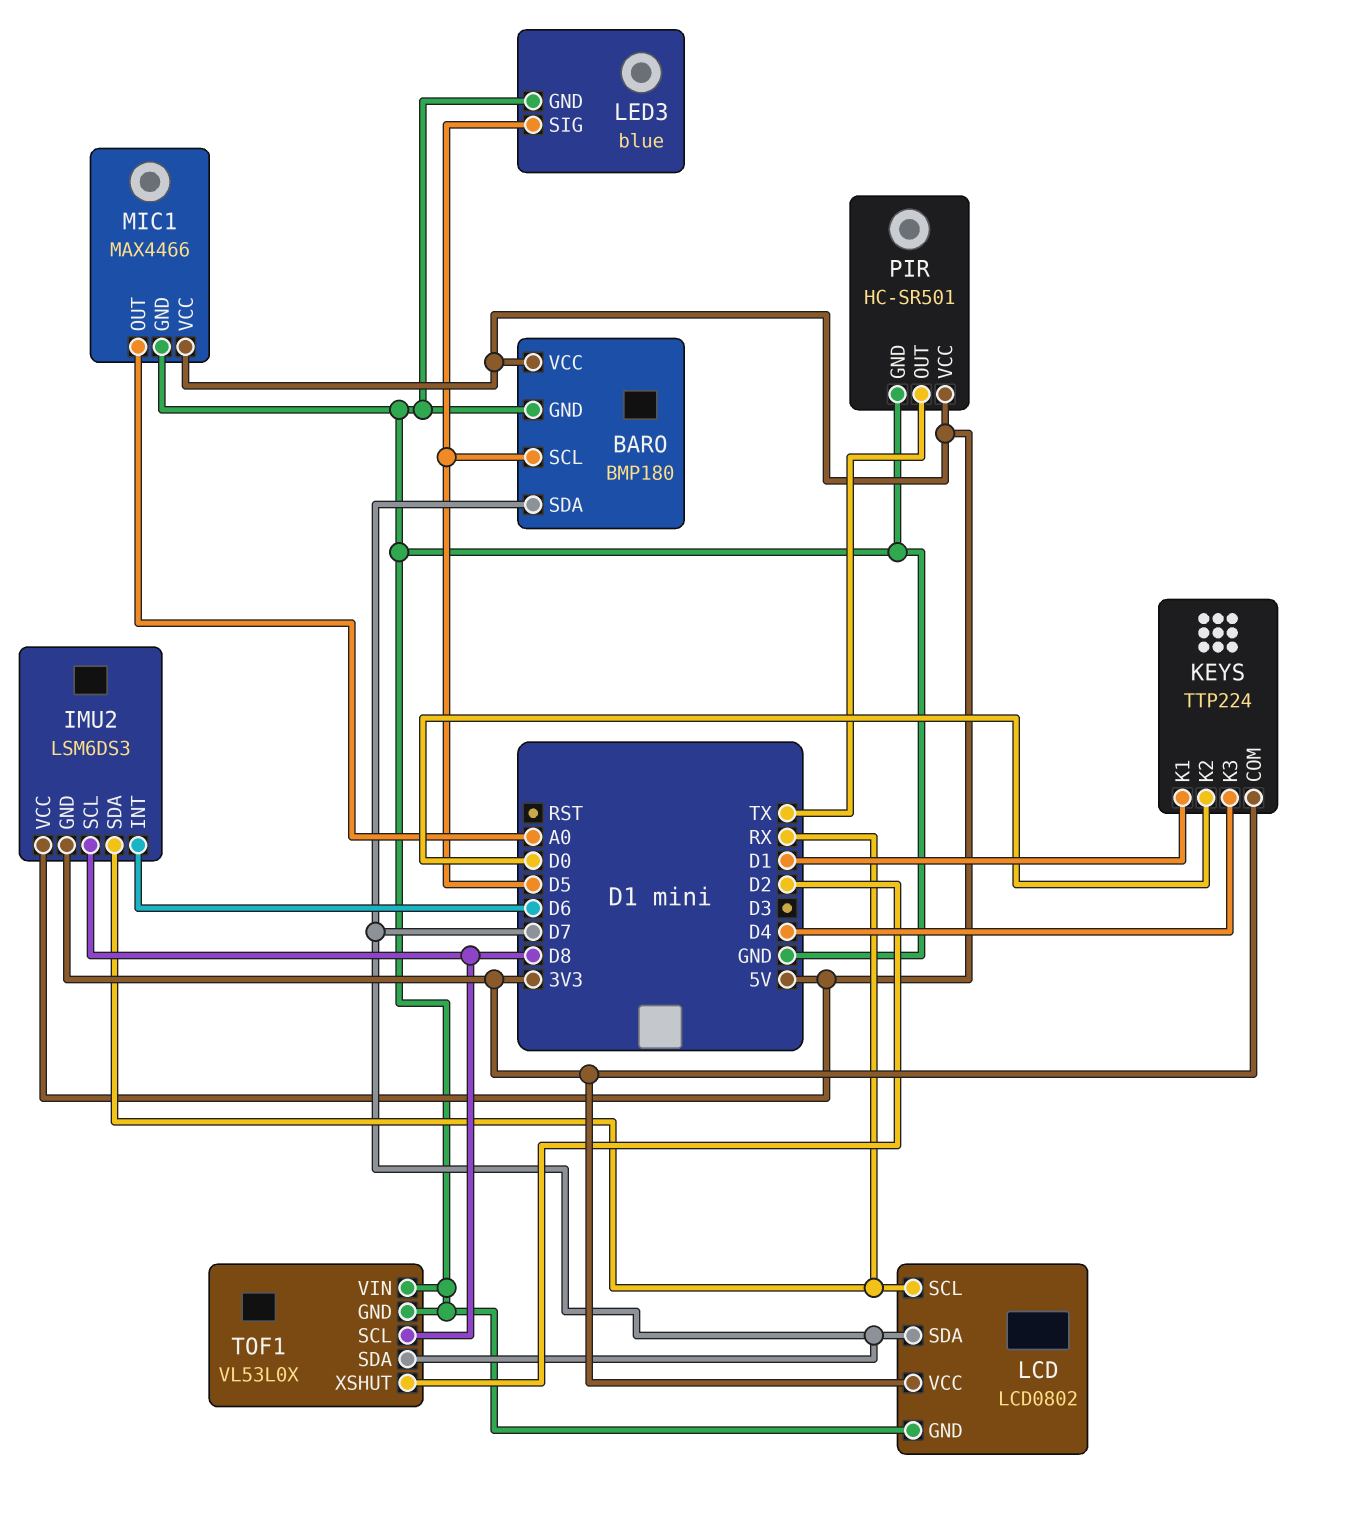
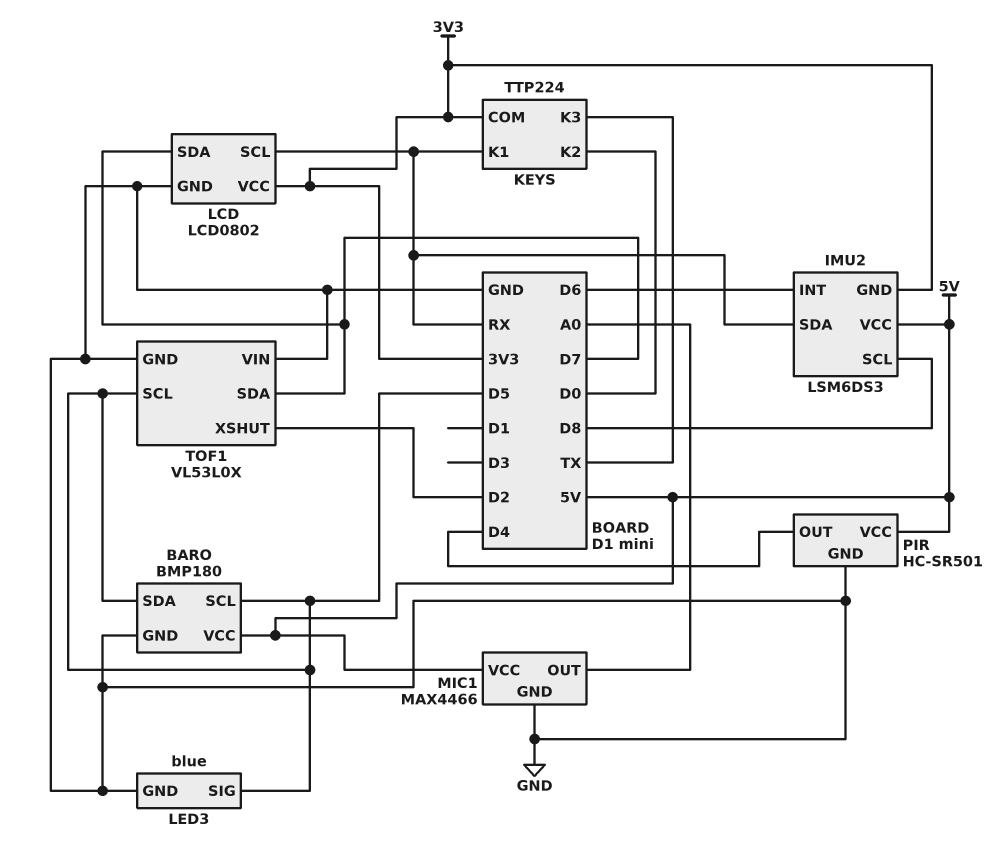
BARO pin SDA: D7 -> D5
KEYS pin K1: D1 -> RX
KEYS pin K3: D4 -> TX
PIR pin OUT: TX -> D4
TOF1 pin SCL: D8 -> D5

